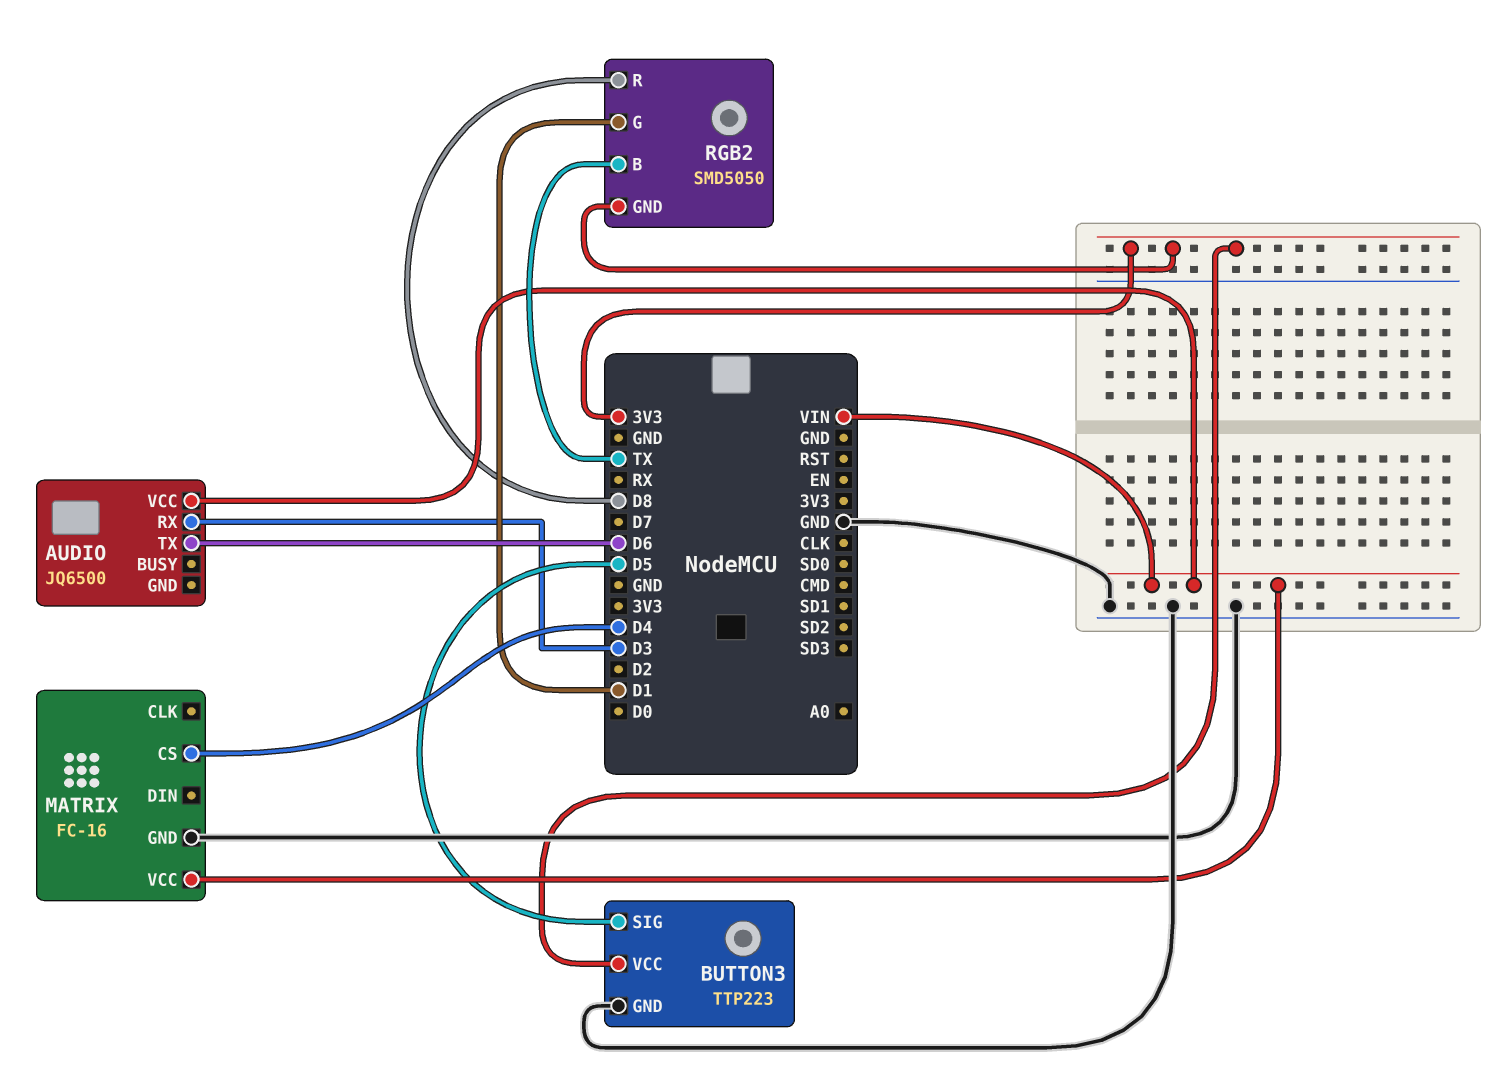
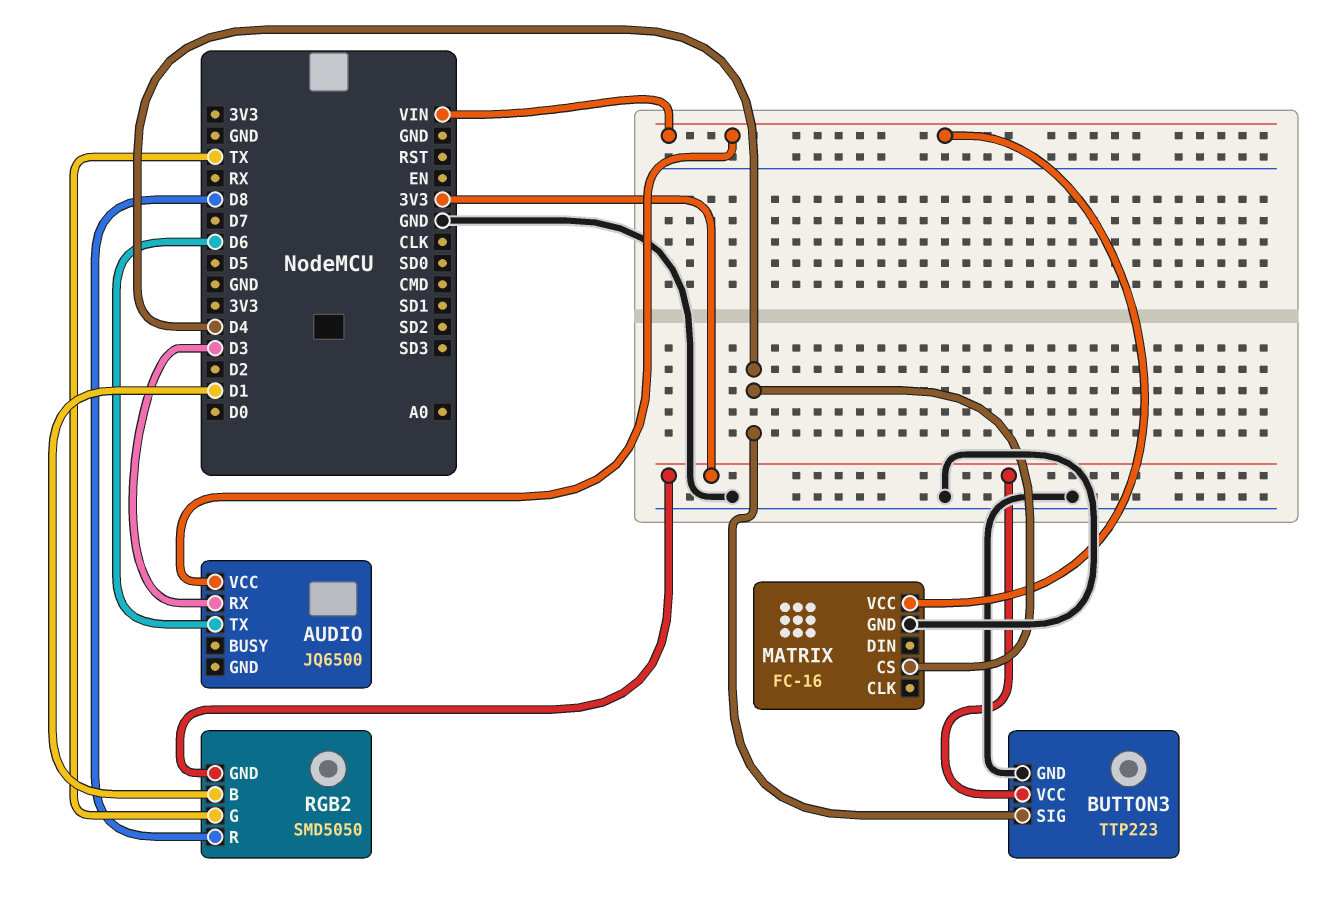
BUTTON3 pin SIG: D5 -> D4
RGB2 pin B: TX -> D1
RGB2 pin G: D1 -> TX

